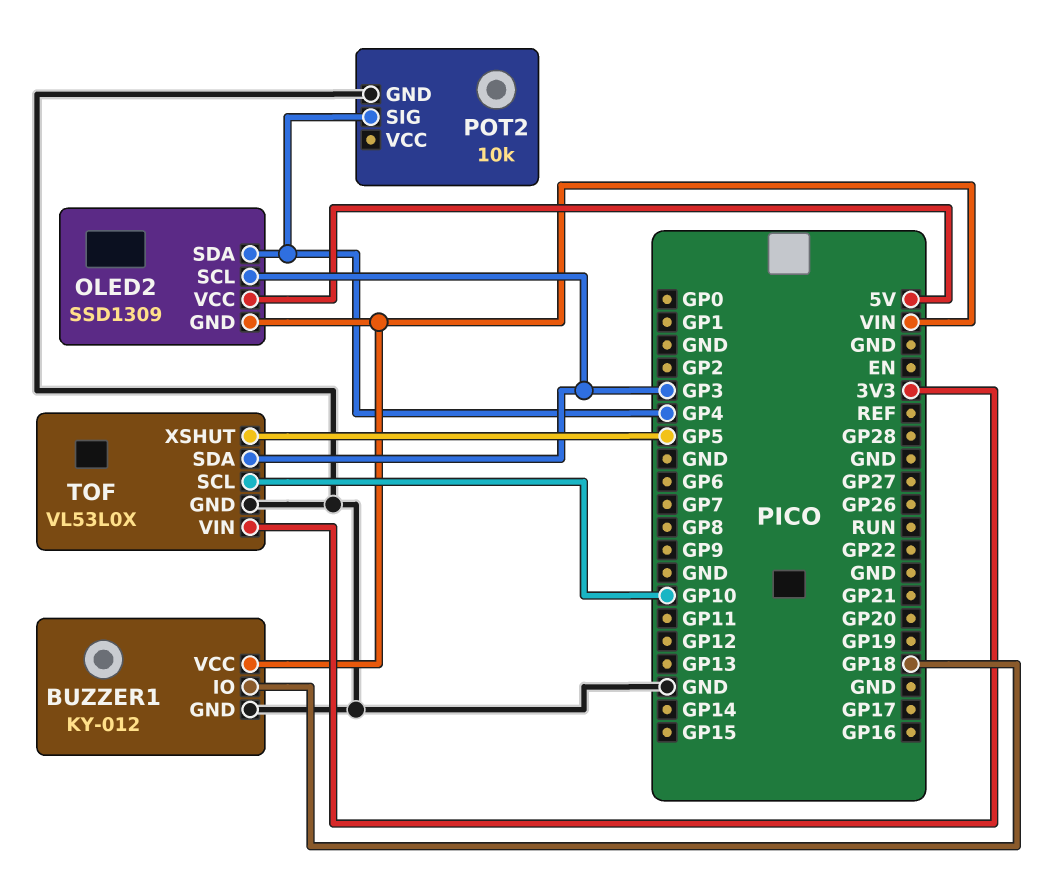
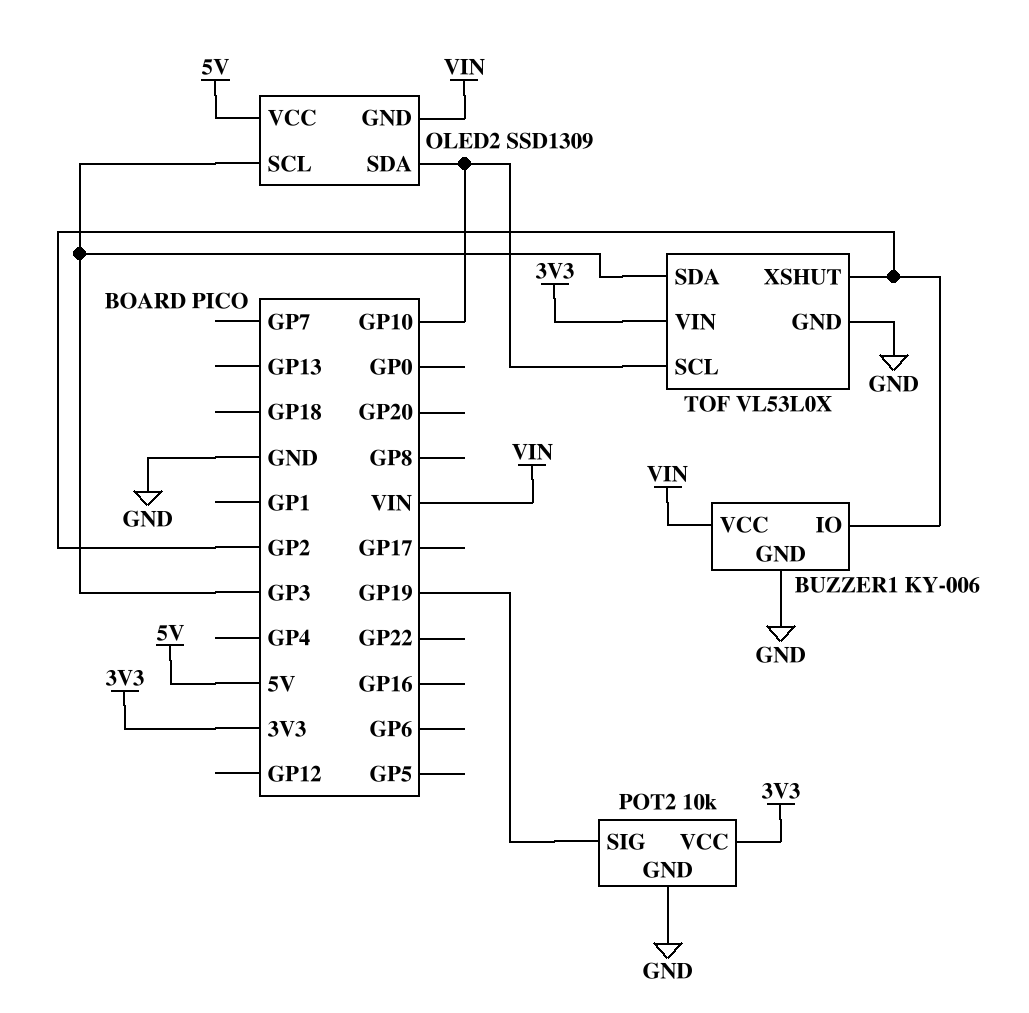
BUZZER1: KY-012 -> KY-006
BUZZER1 pin IO: GP18 -> GP2
OLED2 pin SDA: GP4 -> GP10
POT2 pin SIG: GP4 -> GP19
POT2 pin VCC: none -> 3V3
TOF pin XSHUT: GP5 -> GP2

